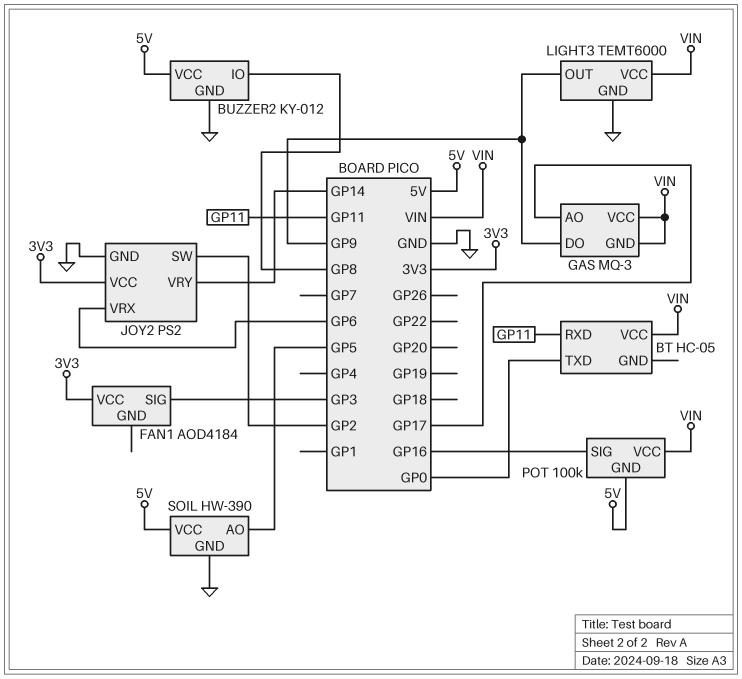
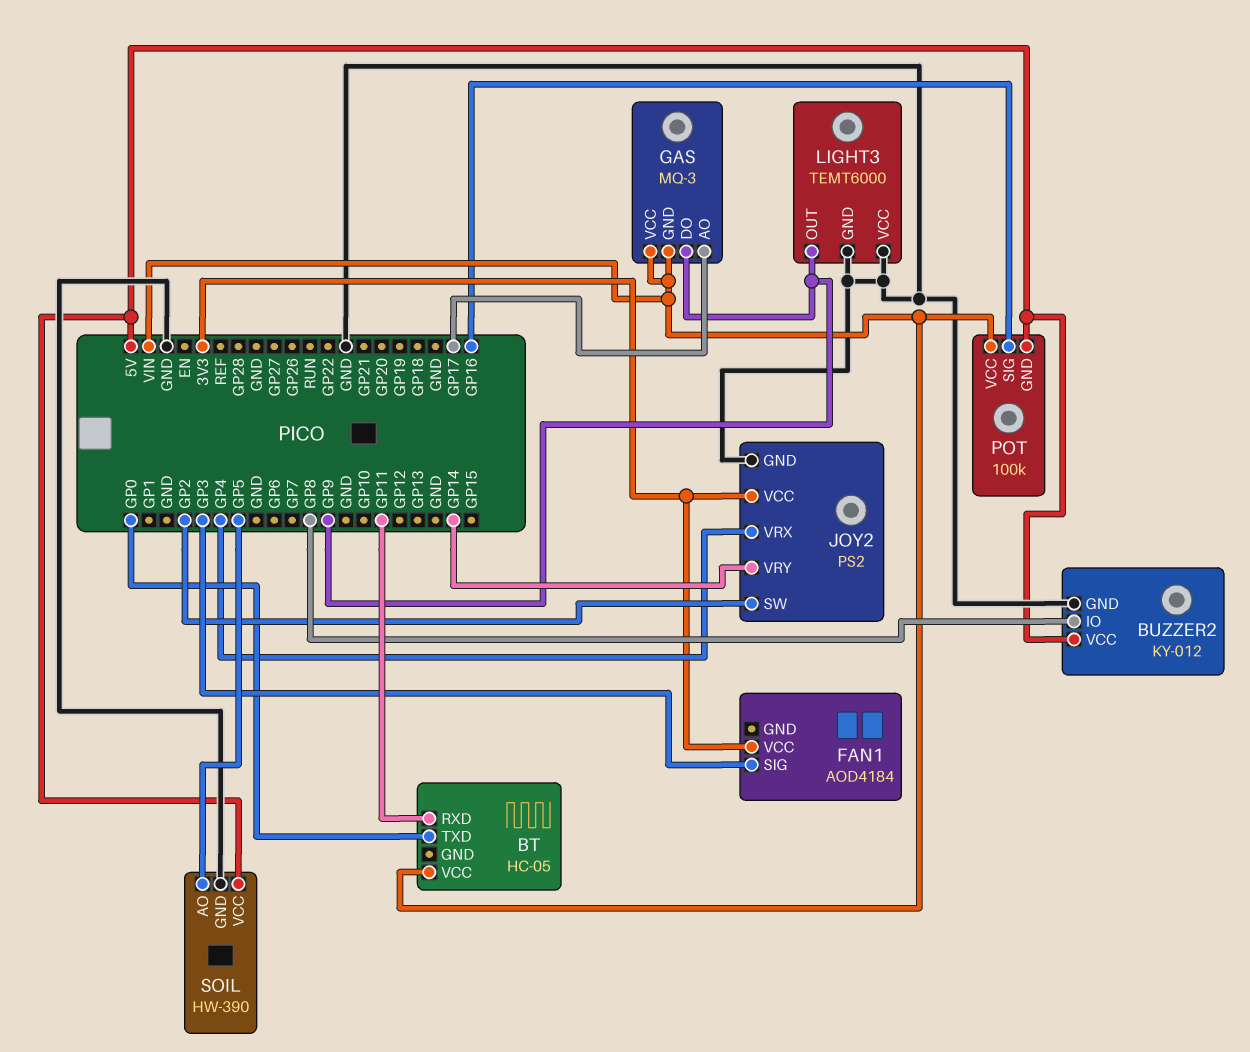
JOY2 pin VRX: GP6 -> GP4
LIGHT3 pin VCC: VIN -> GND

